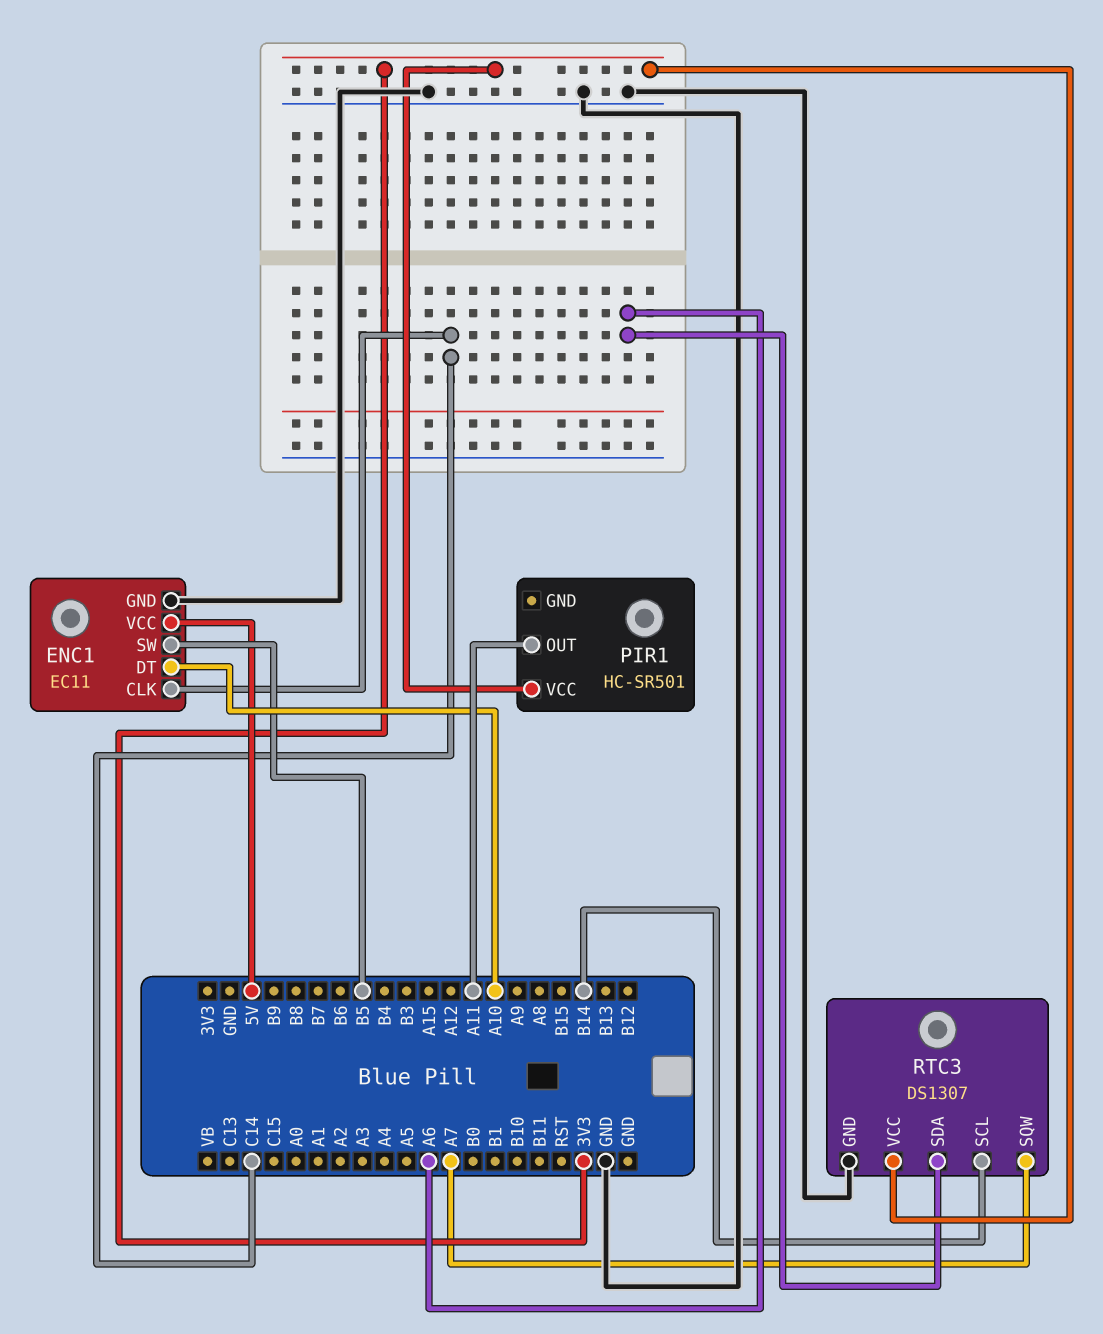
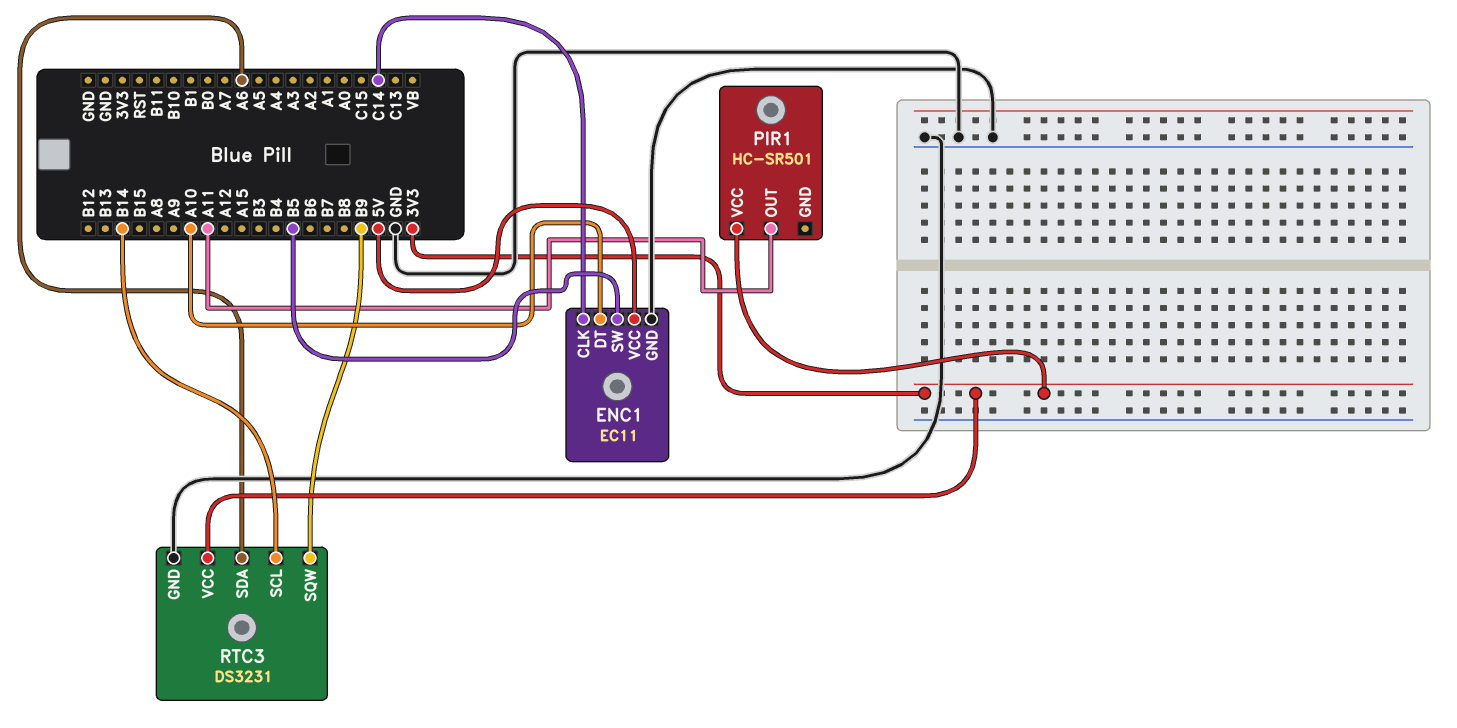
RTC3: DS1307 -> DS3231
RTC3 pin SQW: A7 -> B9

